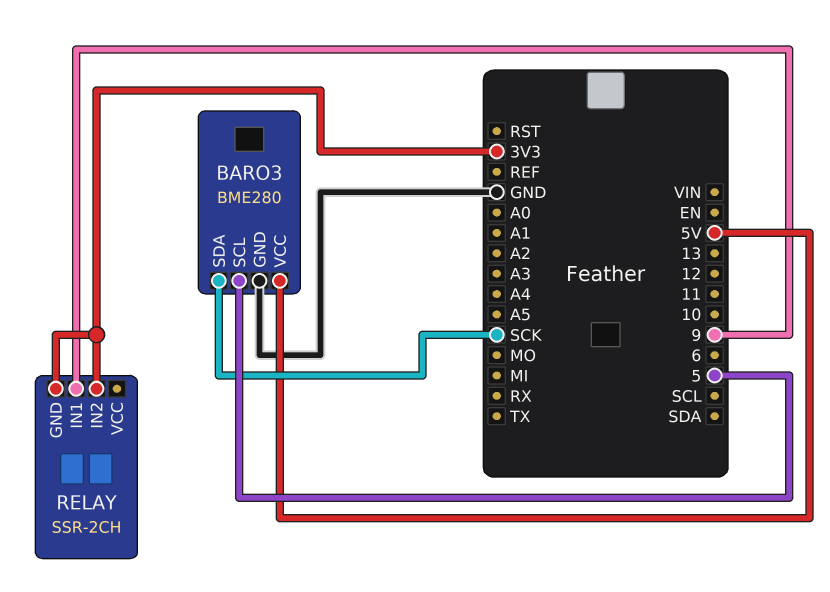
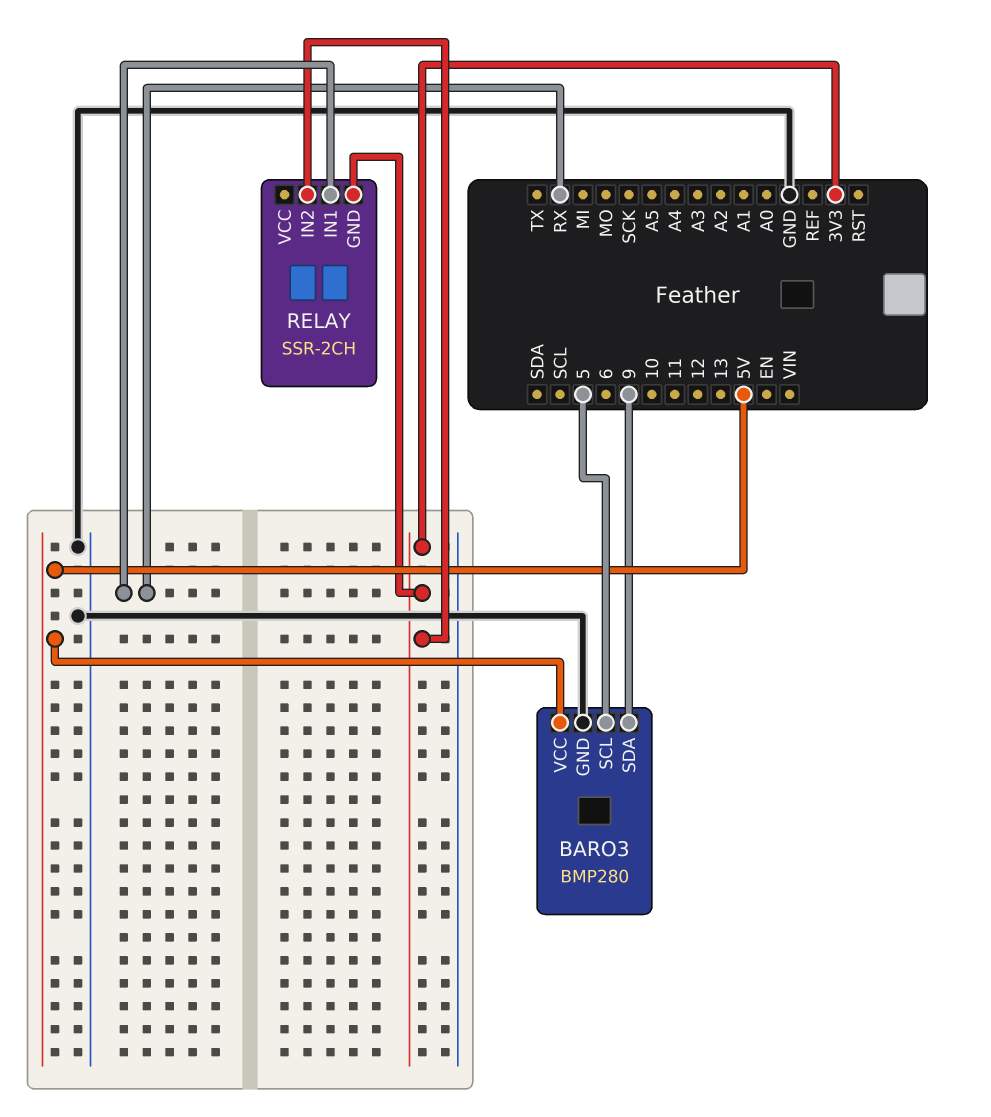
BARO3: BME280 -> BMP280
BARO3 pin SDA: SCK -> 9
RELAY pin IN1: 9 -> RX

